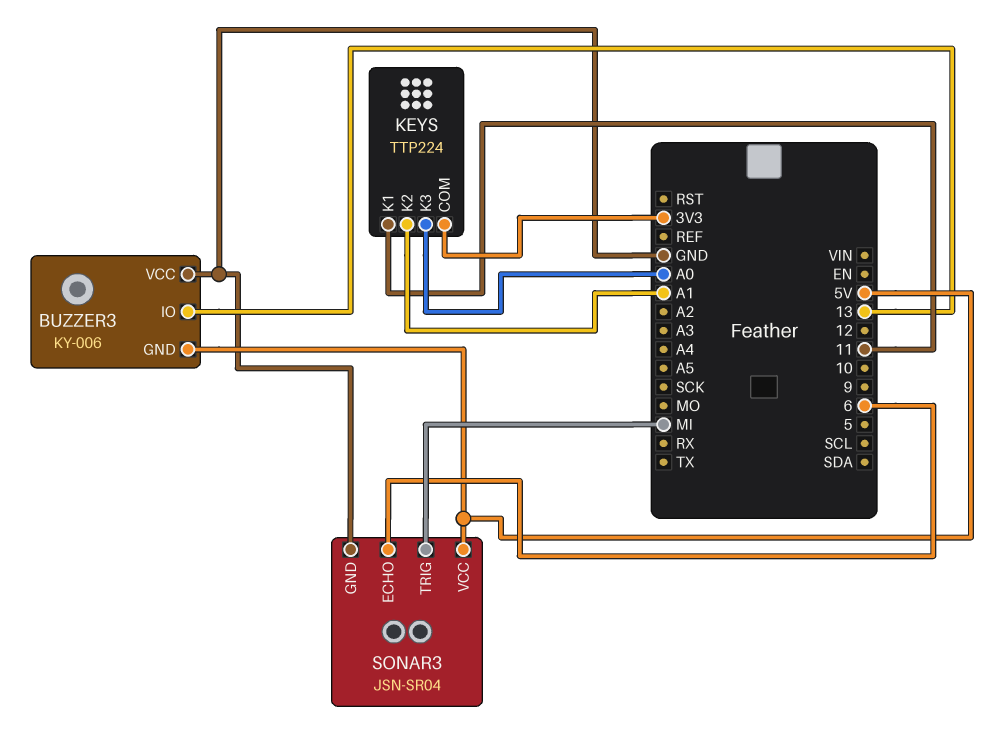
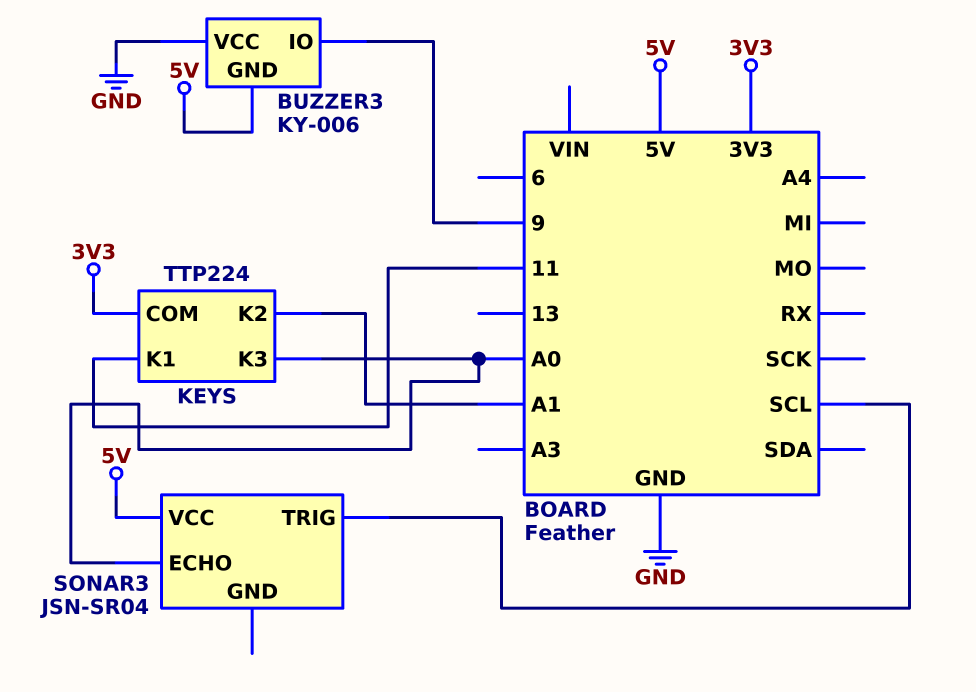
BUZZER3 pin IO: 13 -> 9
SONAR3 pin ECHO: 6 -> A0
SONAR3 pin GND: GND -> none
SONAR3 pin TRIG: MI -> SCL

